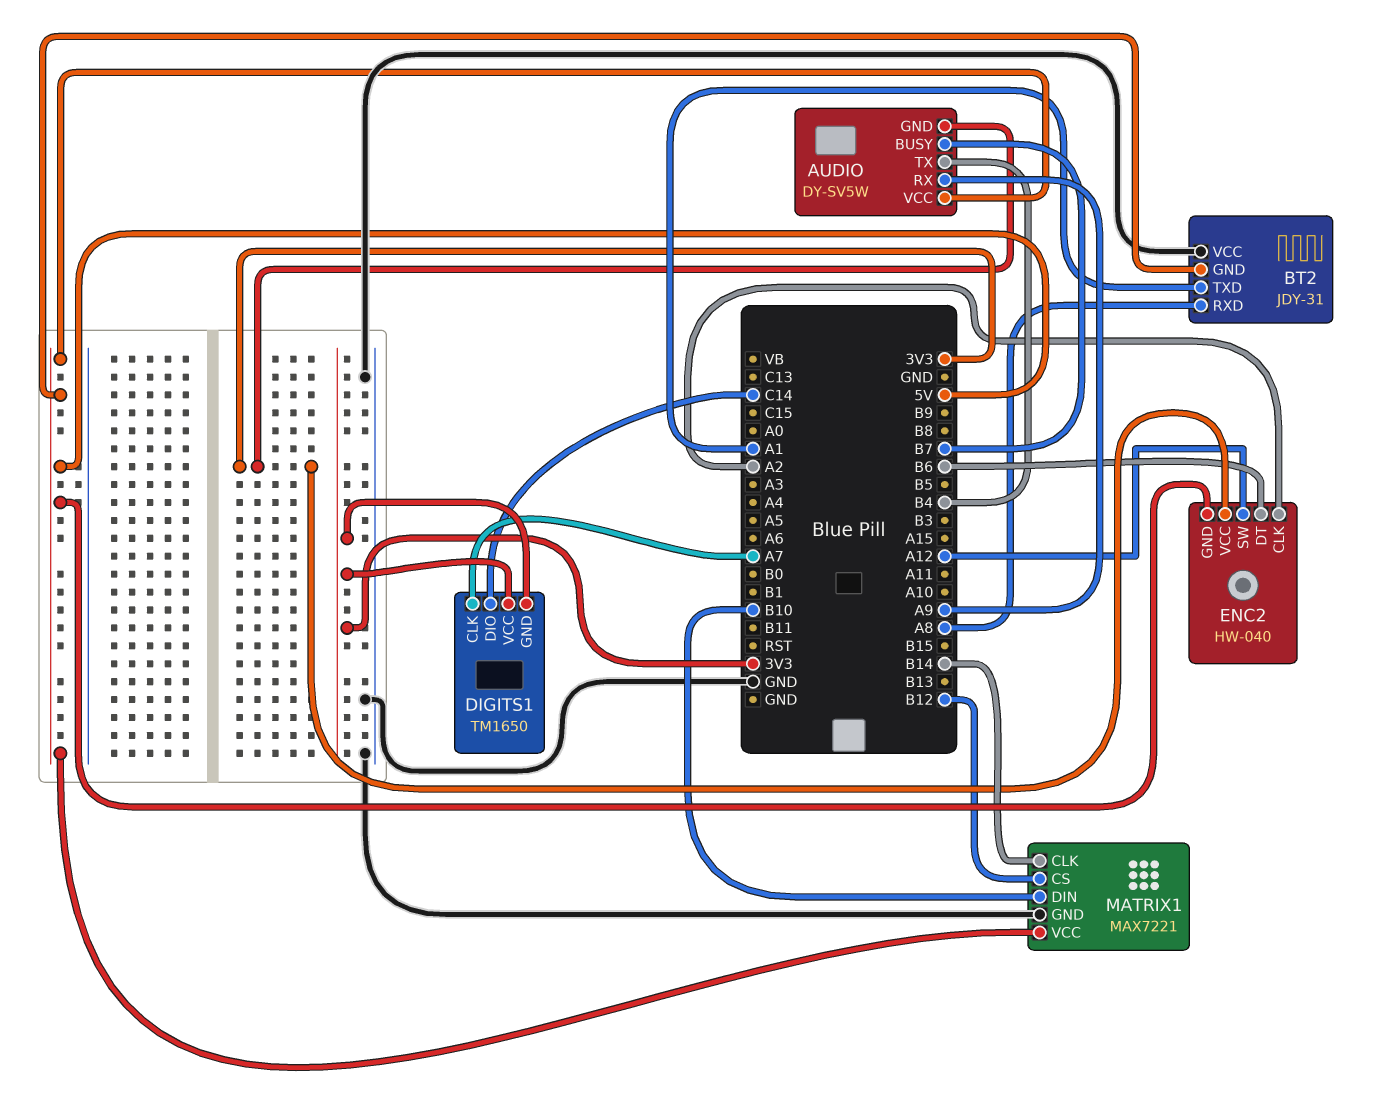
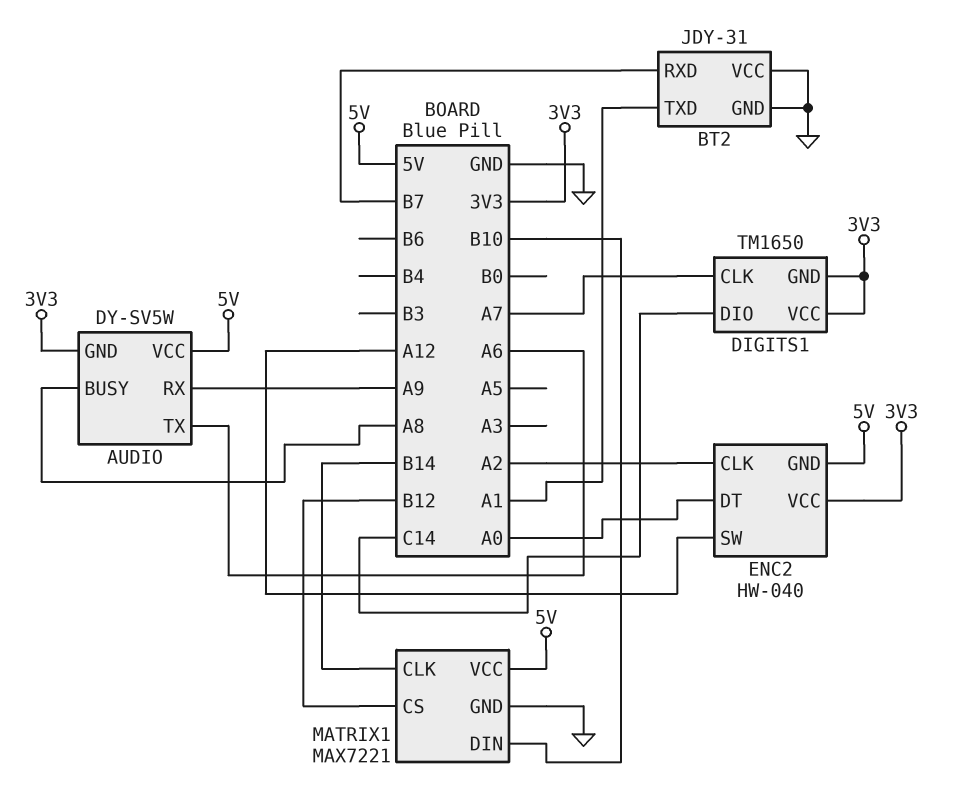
AUDIO pin BUSY: B7 -> A8
AUDIO pin TX: B4 -> A6
BT2 pin GND: 5V -> GND
BT2 pin RXD: A8 -> B7
ENC2 pin DT: B6 -> A0

